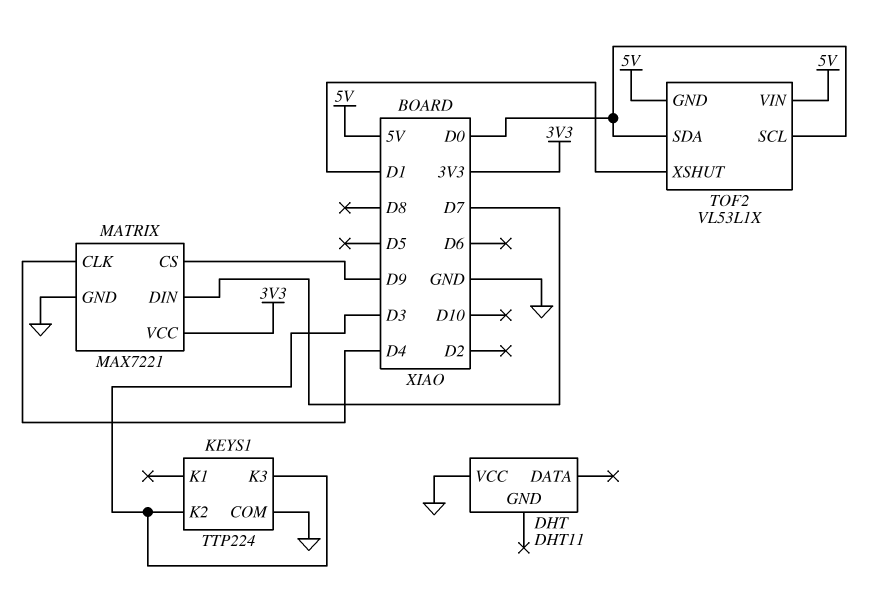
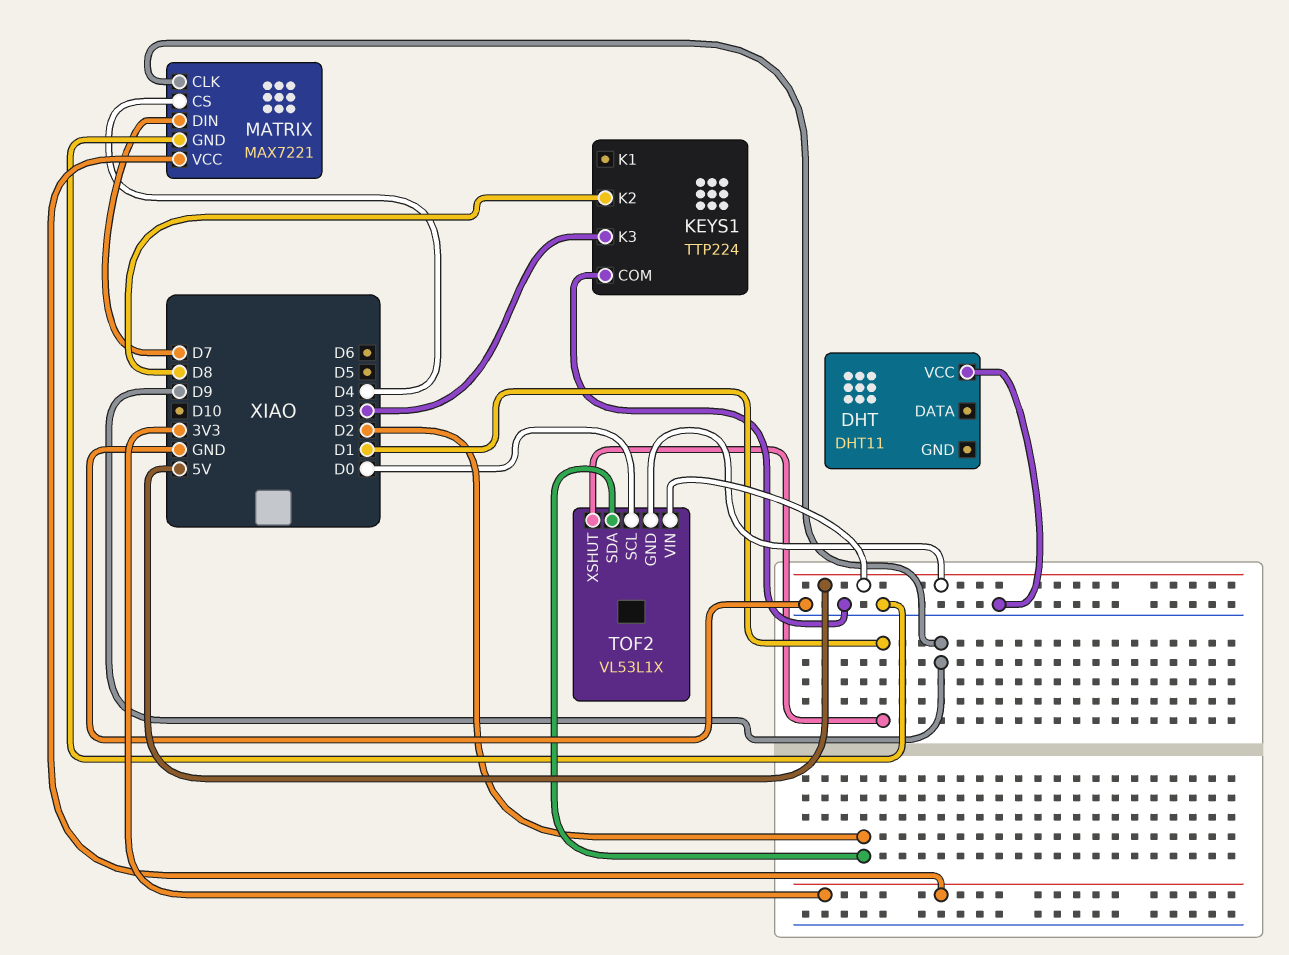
KEYS1 pin K2: D3 -> D8
MATRIX pin CLK: D4 -> D9
MATRIX pin CS: D9 -> D4
TOF2 pin SDA: D0 -> D2

